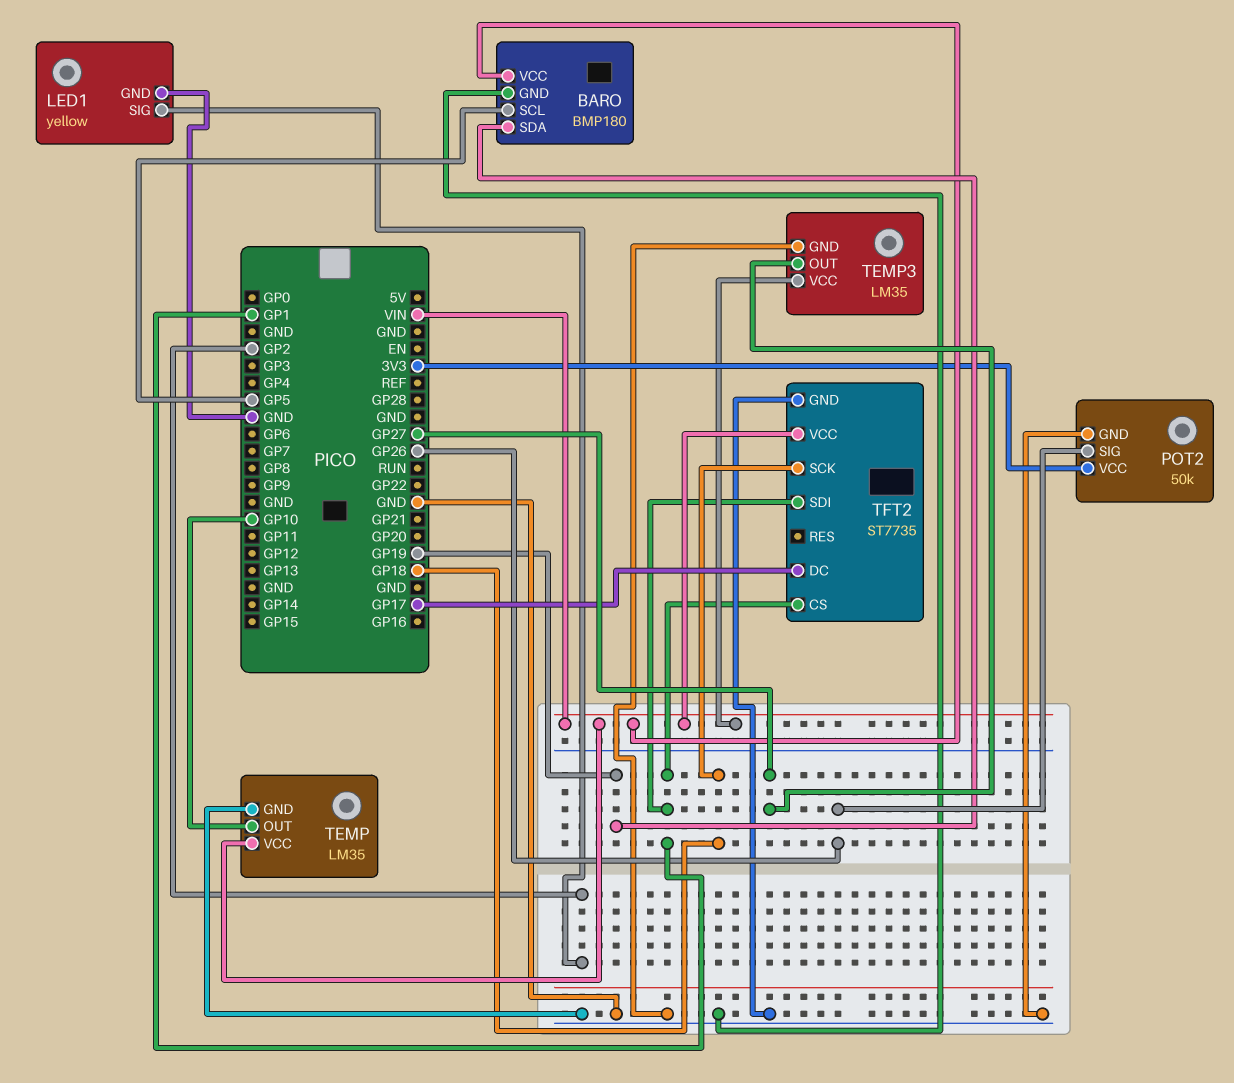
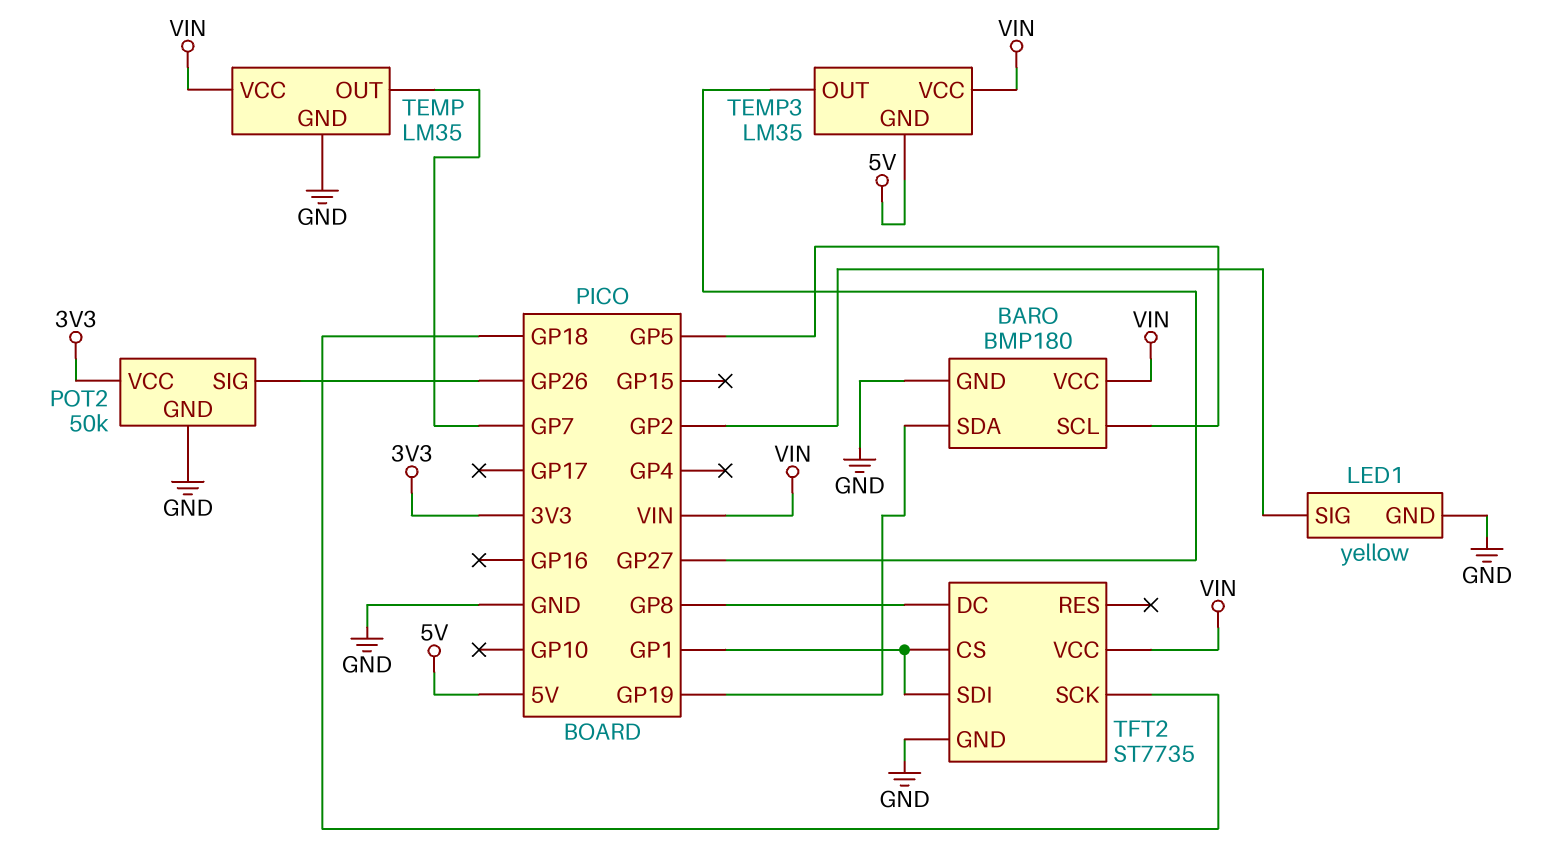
TEMP pin OUT: GP10 -> GP7
TEMP3 pin GND: GND -> 5V
TFT2 pin DC: GP17 -> GP8

